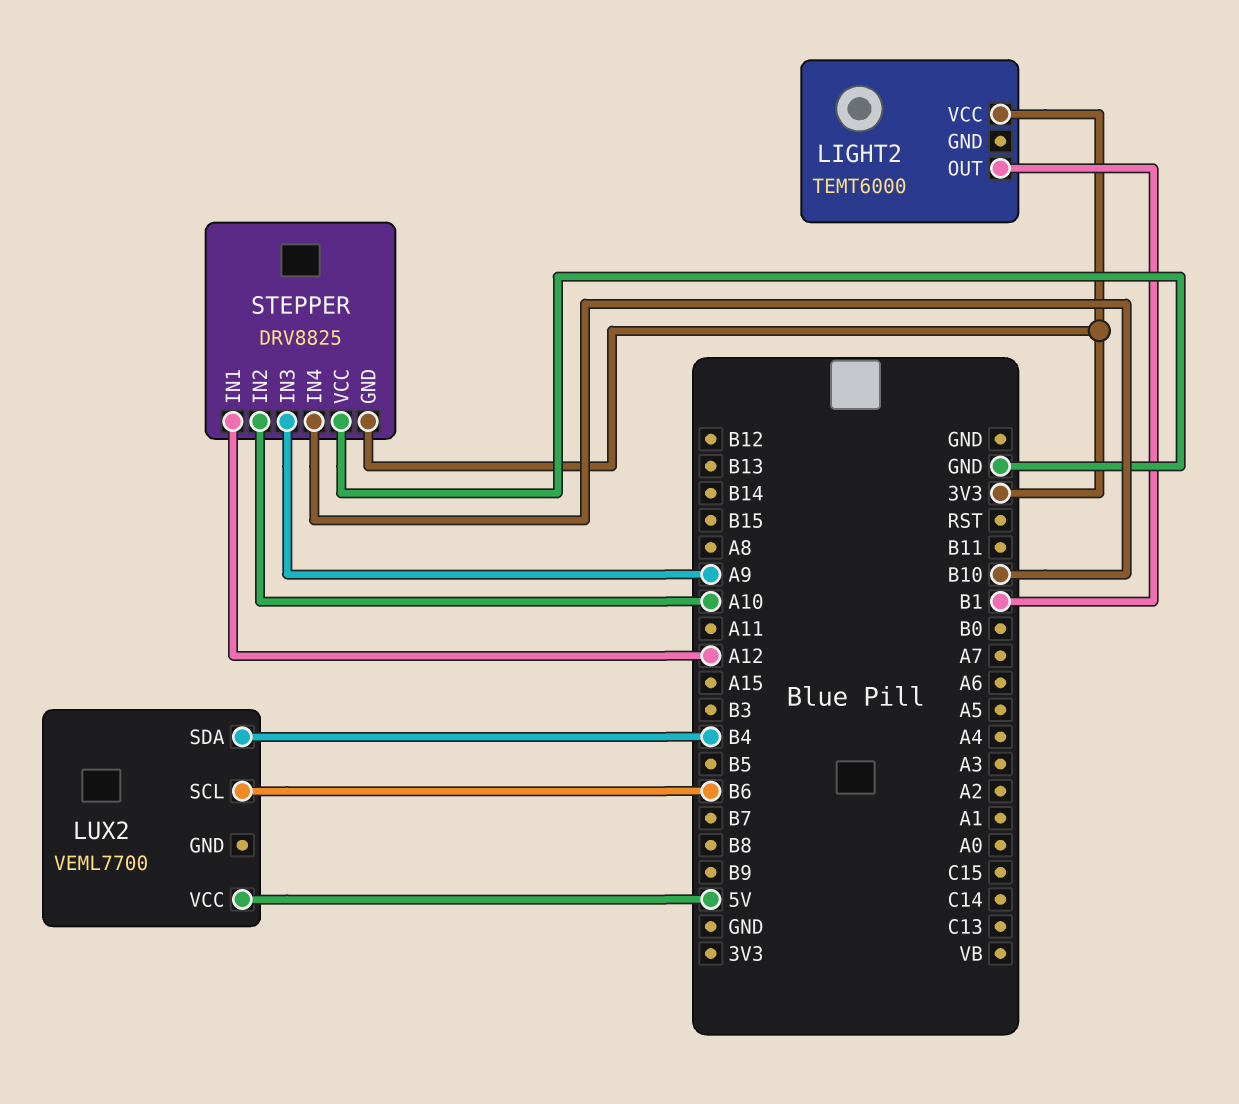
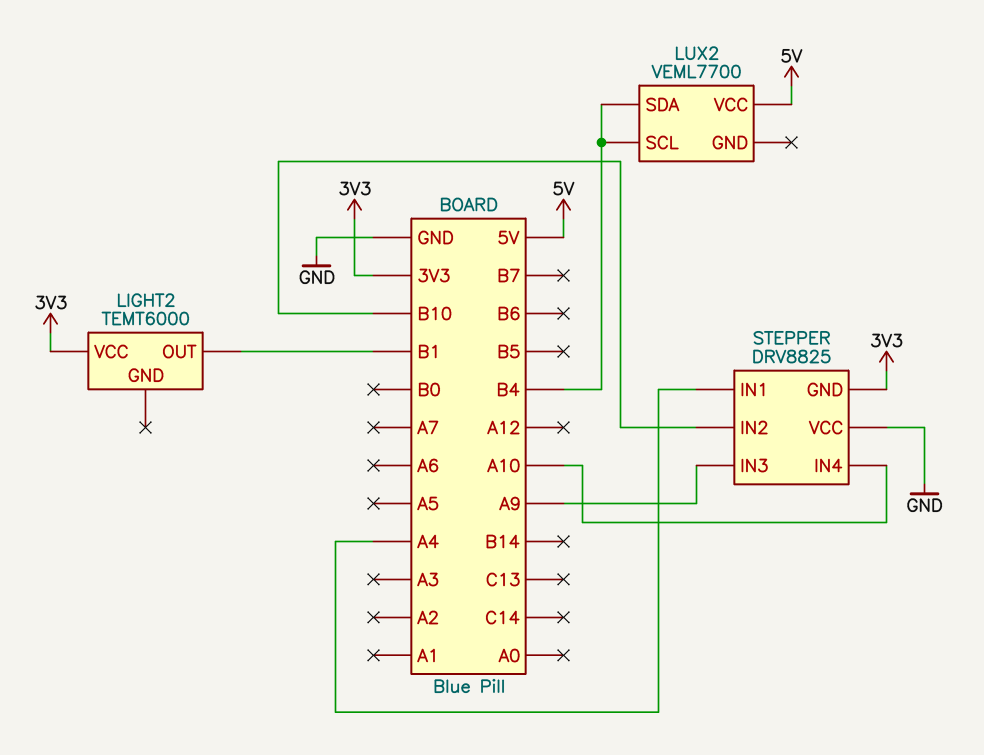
LUX2 pin SCL: B6 -> B4
STEPPER pin IN1: A12 -> A4
STEPPER pin IN2: A10 -> B10
STEPPER pin IN4: B10 -> A10

